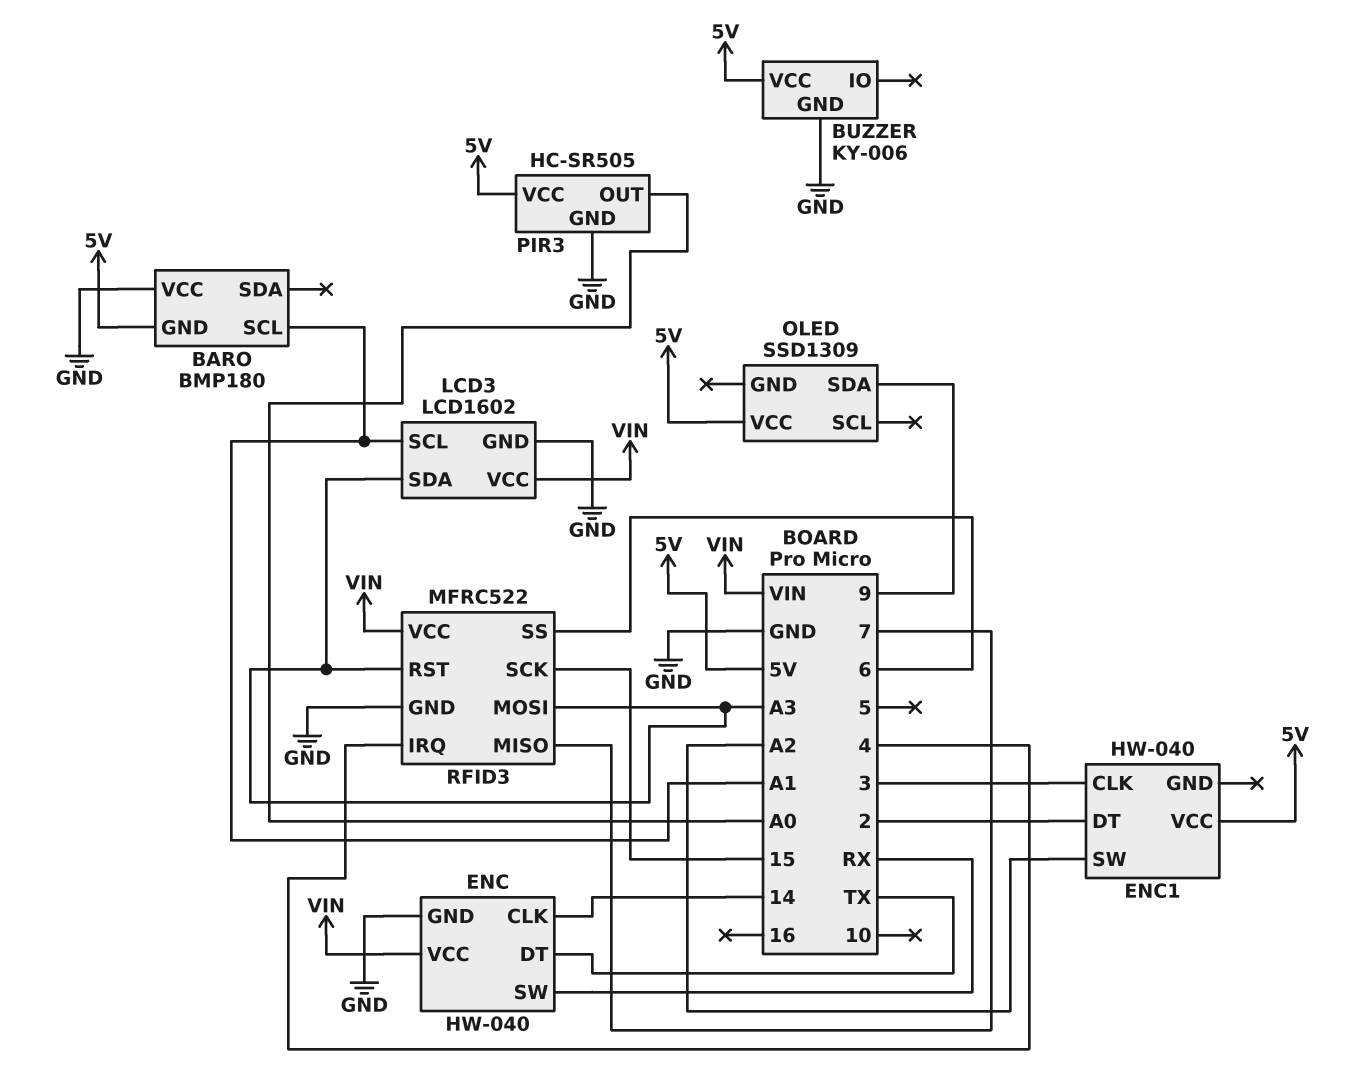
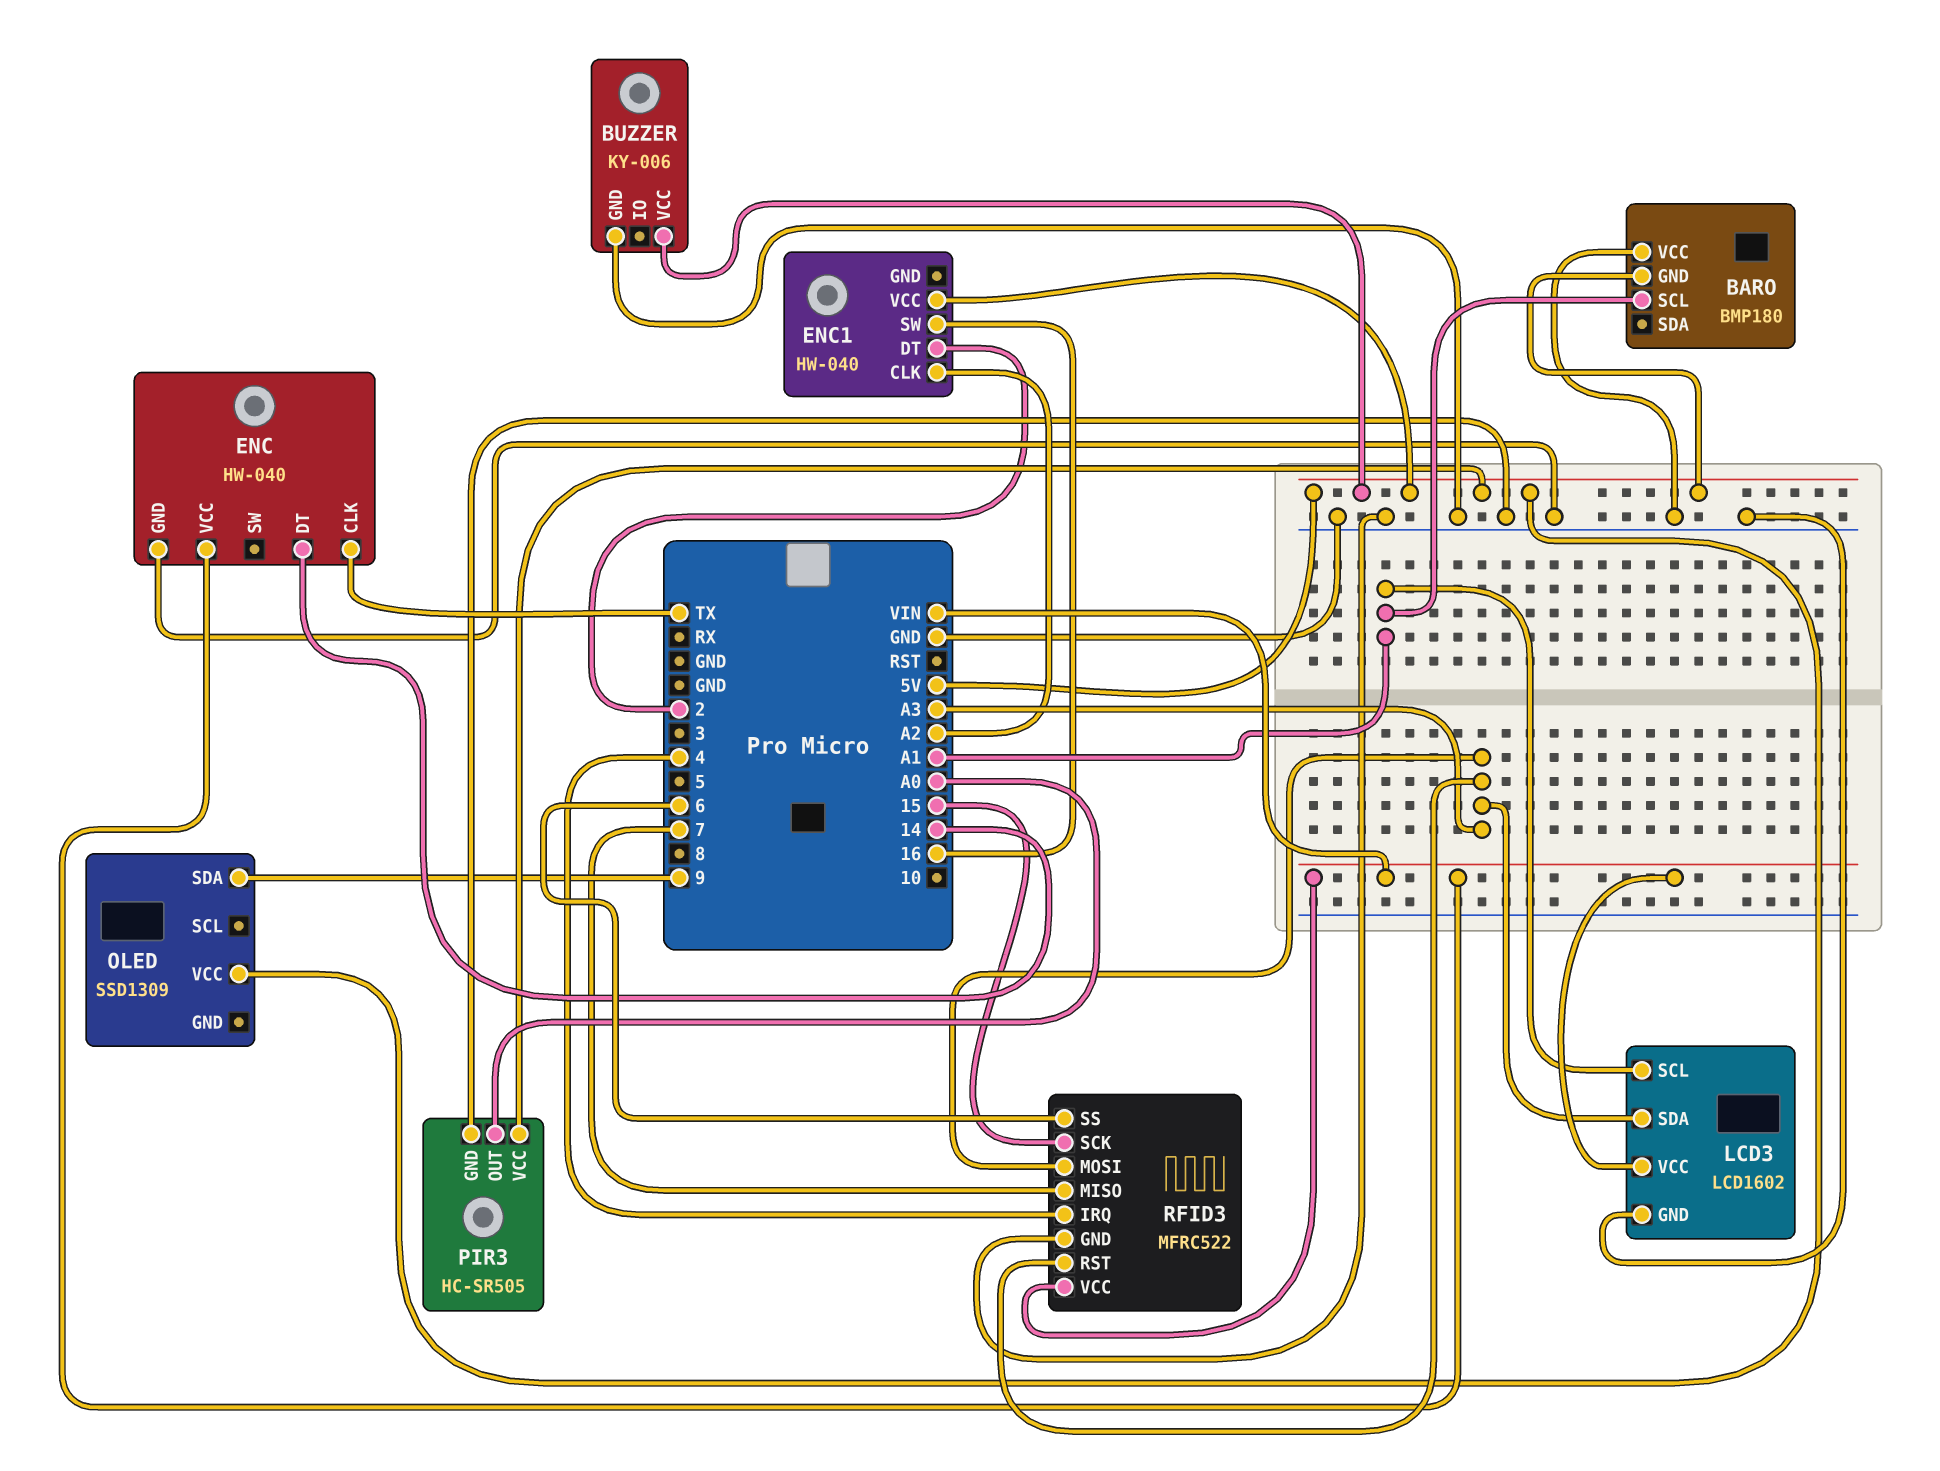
ENC pin CLK: 14 -> TX
ENC pin DT: TX -> 14
ENC pin SW: RX -> none
ENC1 pin CLK: 3 -> A2
ENC1 pin SW: A2 -> 16

